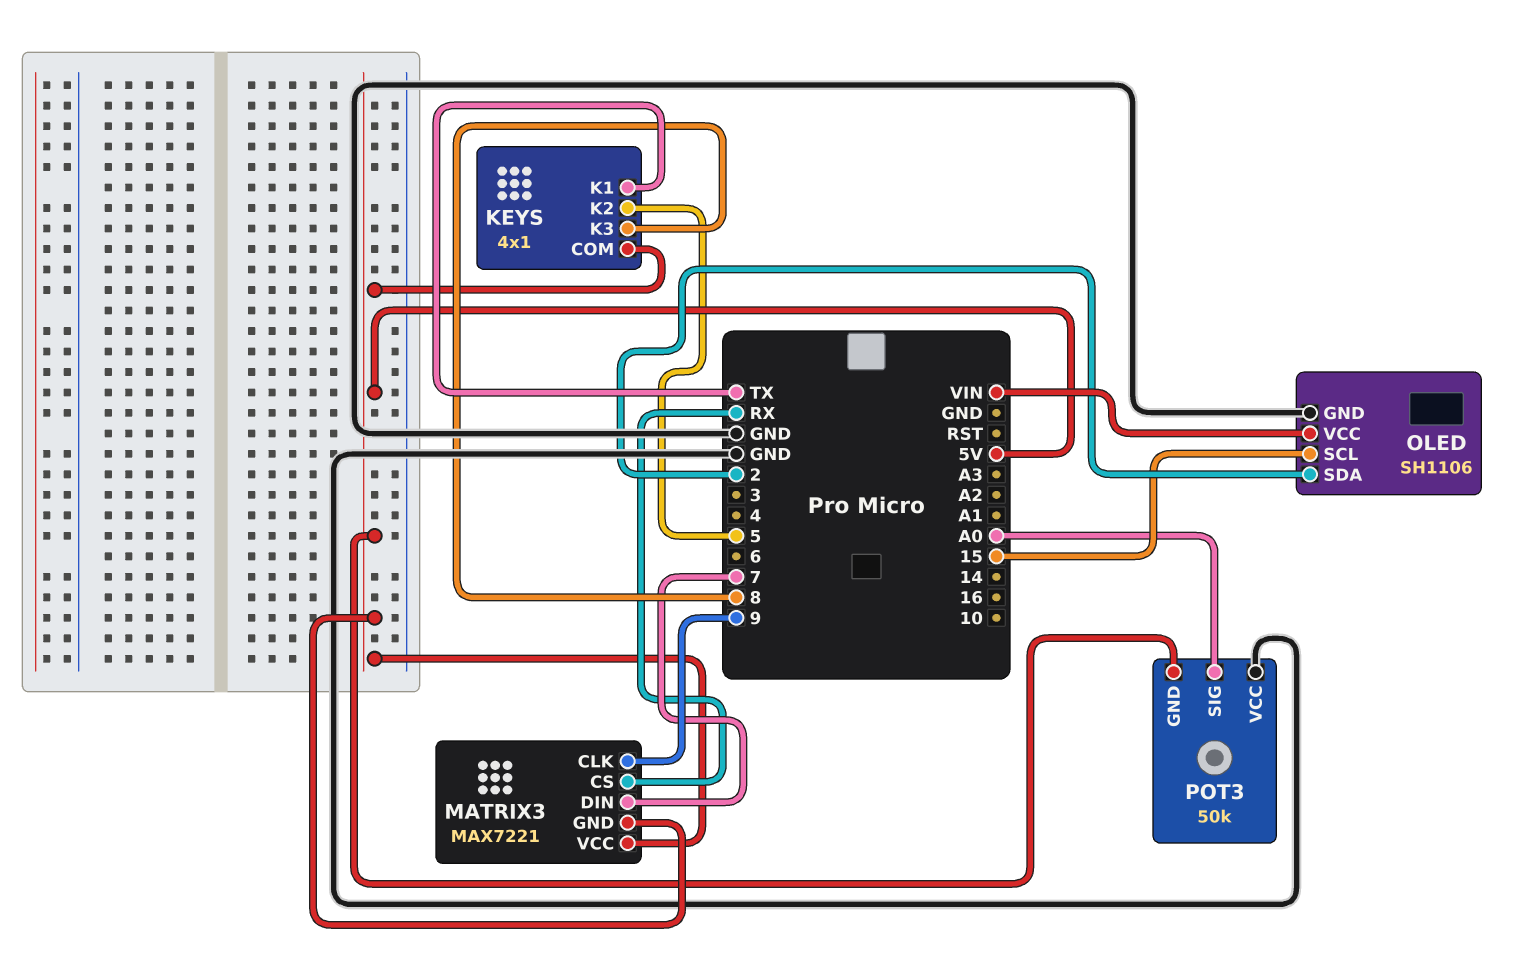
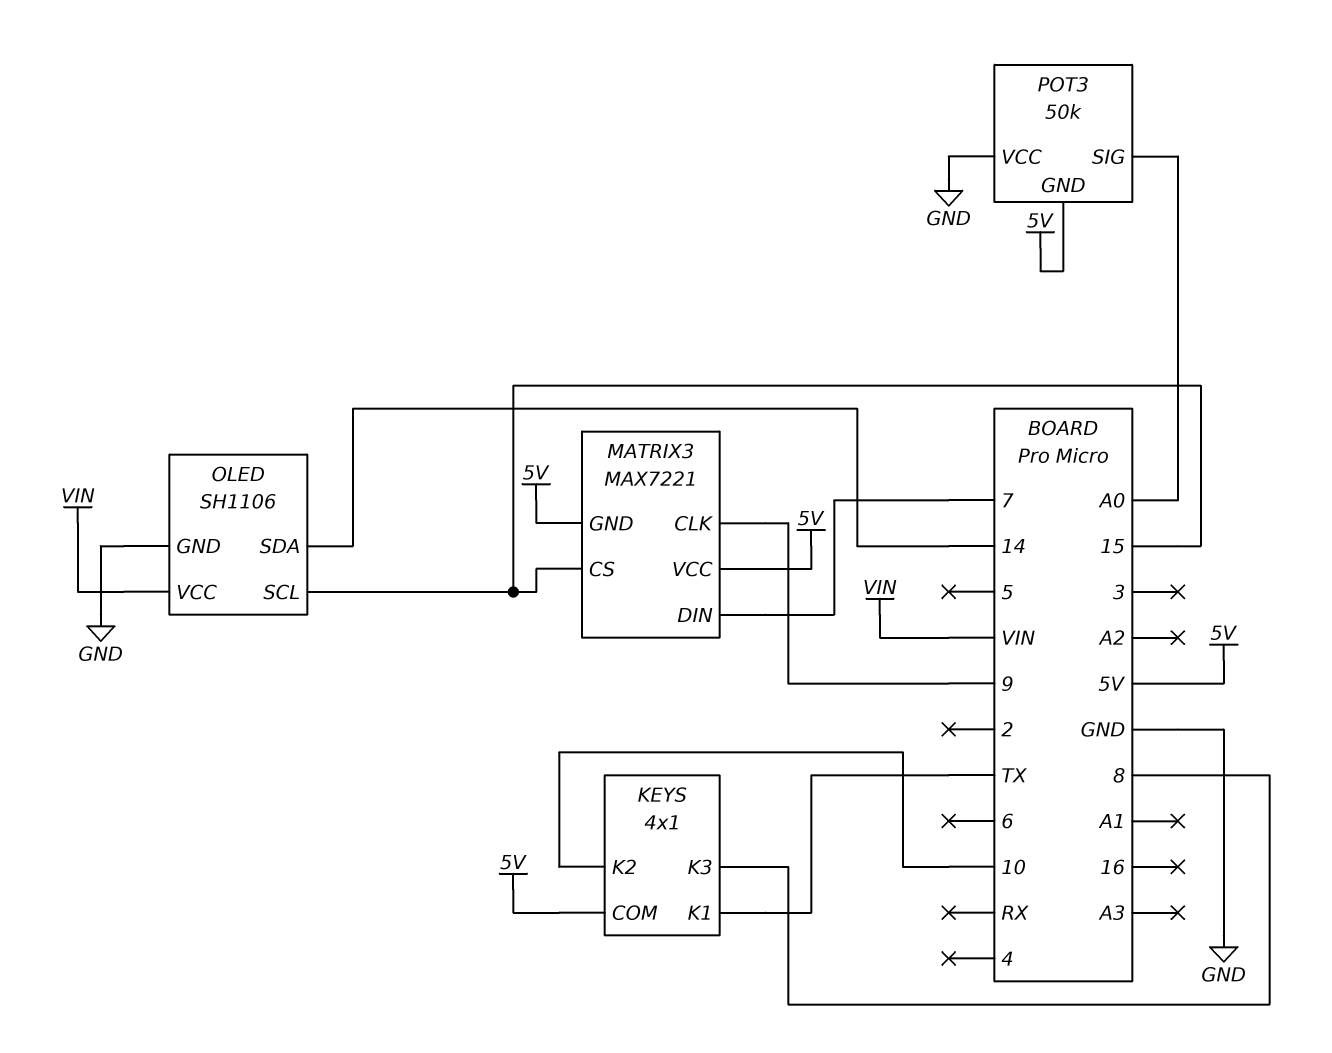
KEYS pin K2: 5 -> 10
MATRIX3 pin CS: RX -> 15
OLED pin SDA: 2 -> 14

